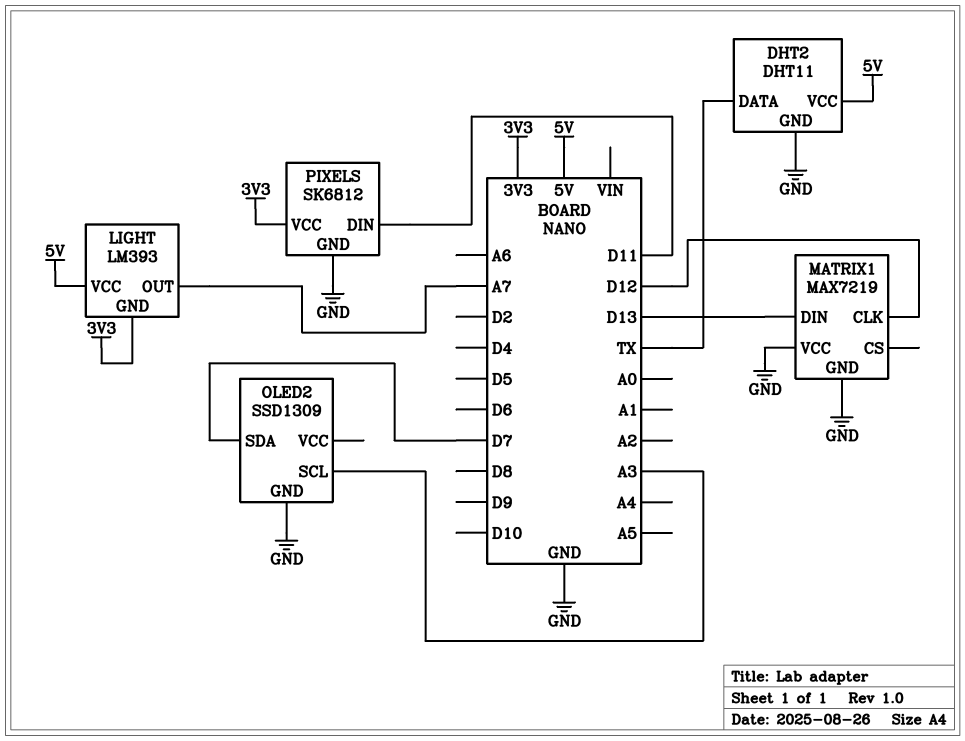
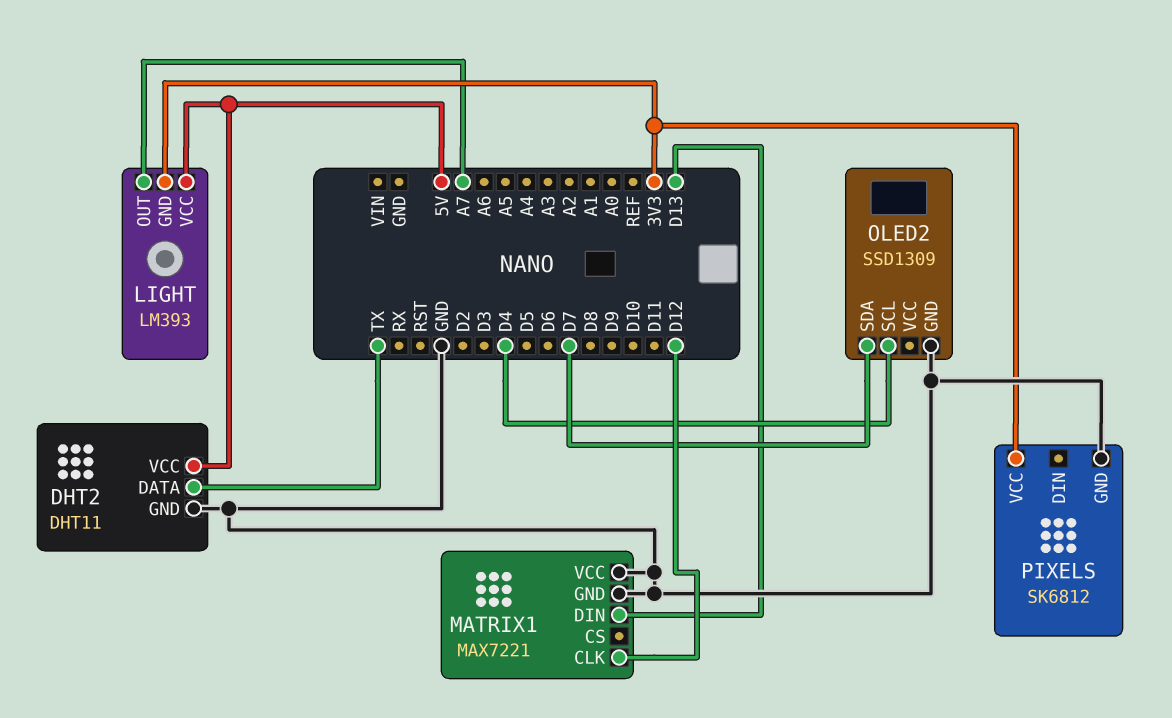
MATRIX1: MAX7219 -> MAX7221
OLED2 pin SCL: A3 -> D4
PIXELS pin DIN: D11 -> none

